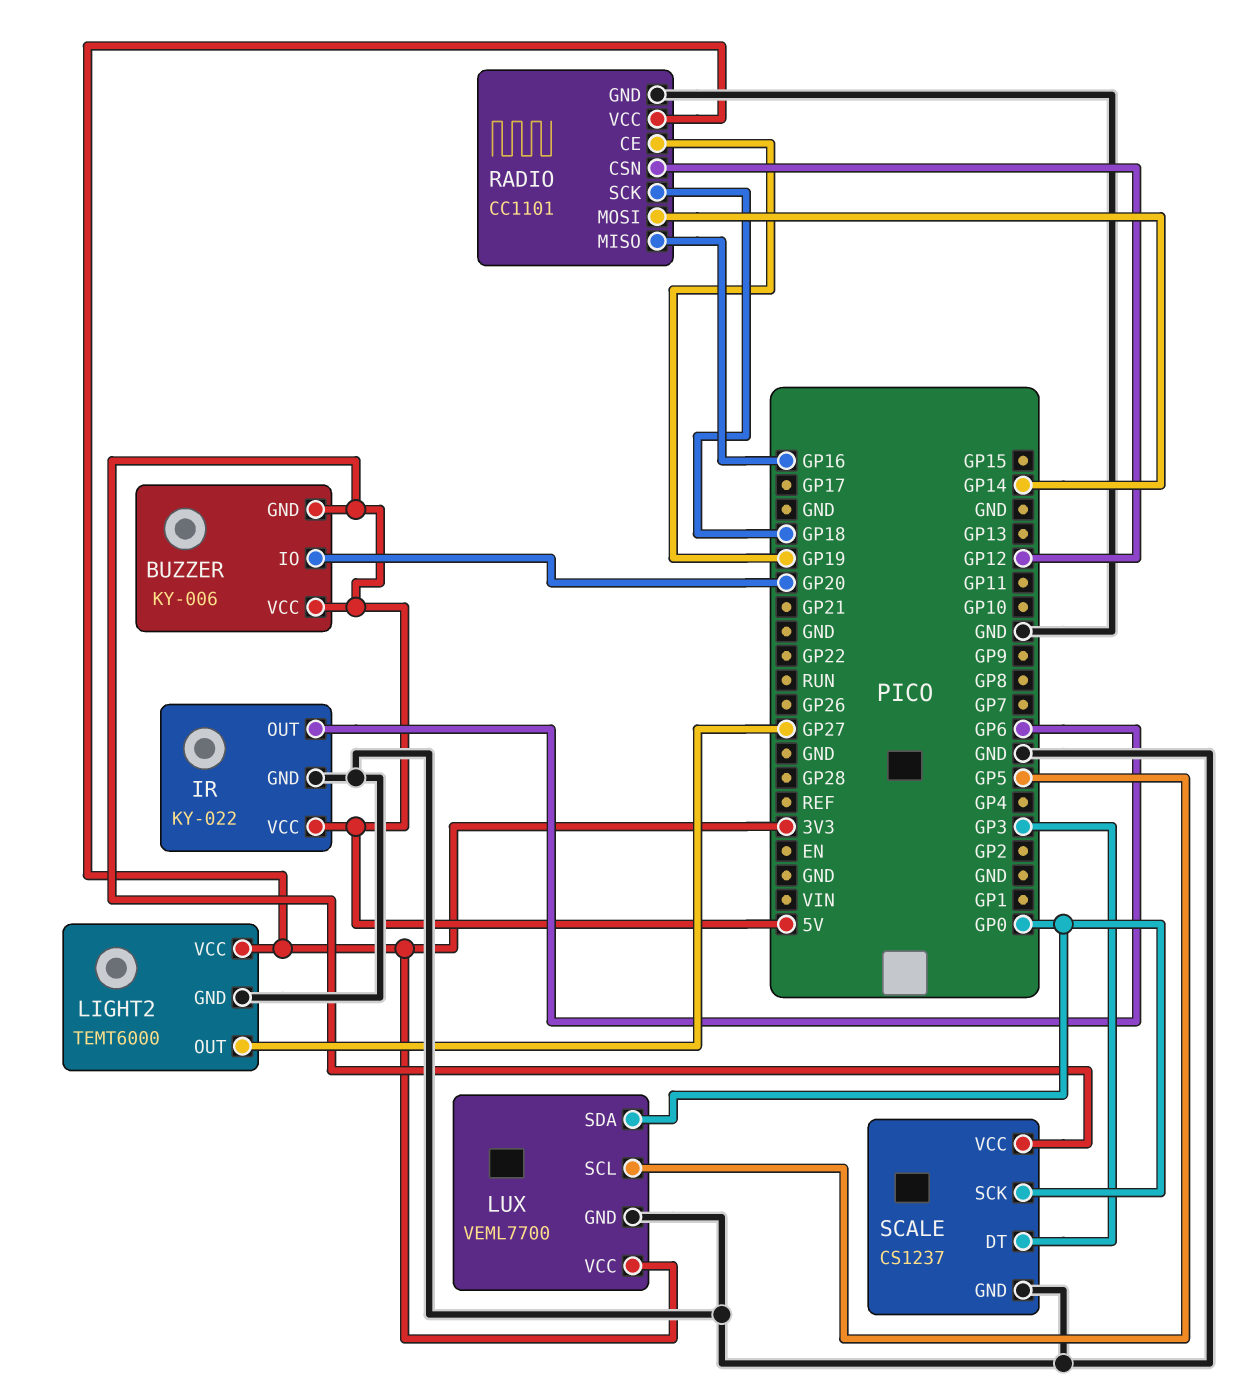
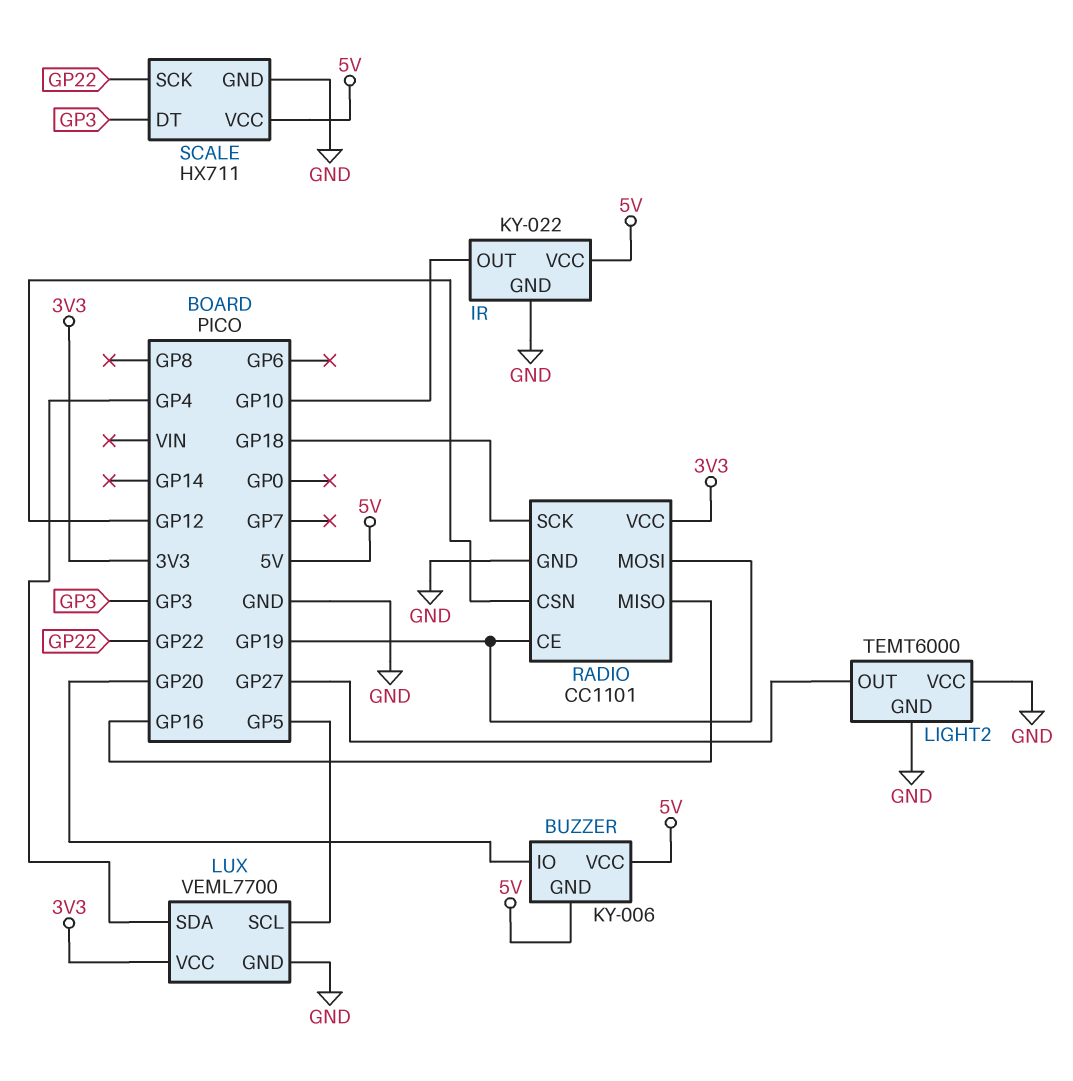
IR pin OUT: GP6 -> GP10
LIGHT2 pin VCC: 3V3 -> GND
LUX pin SDA: GP0 -> GP4
RADIO pin MOSI: GP14 -> GP19
SCALE: CS1237 -> HX711
SCALE pin SCK: GP0 -> GP22

